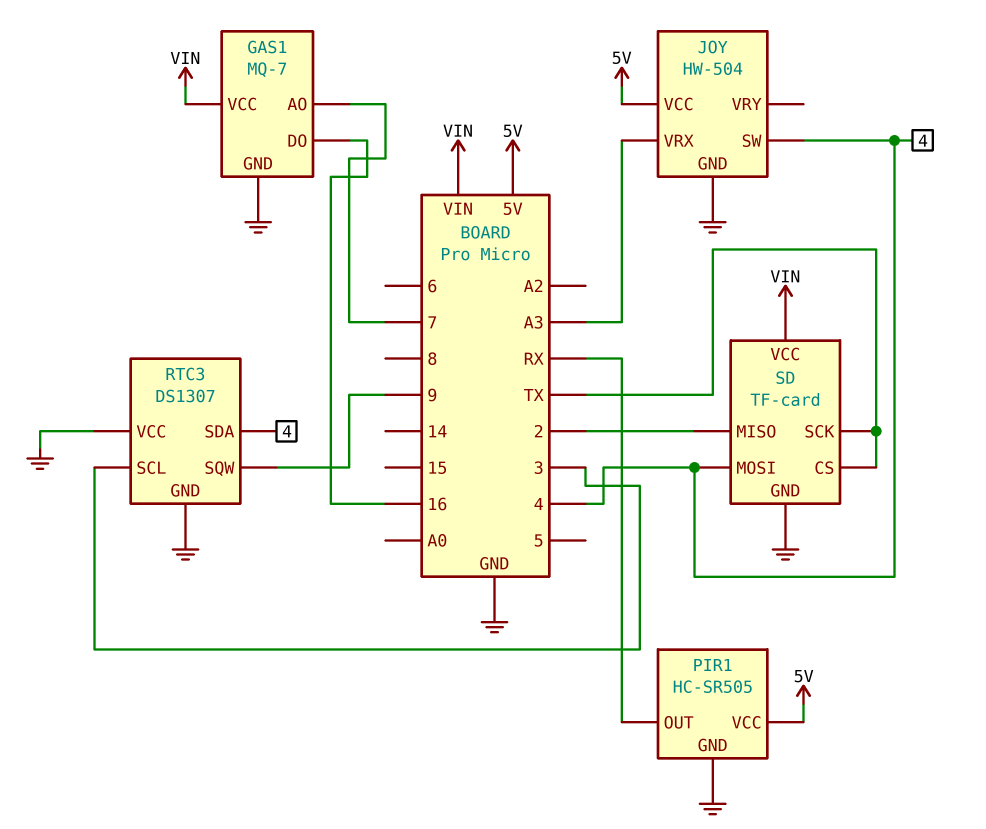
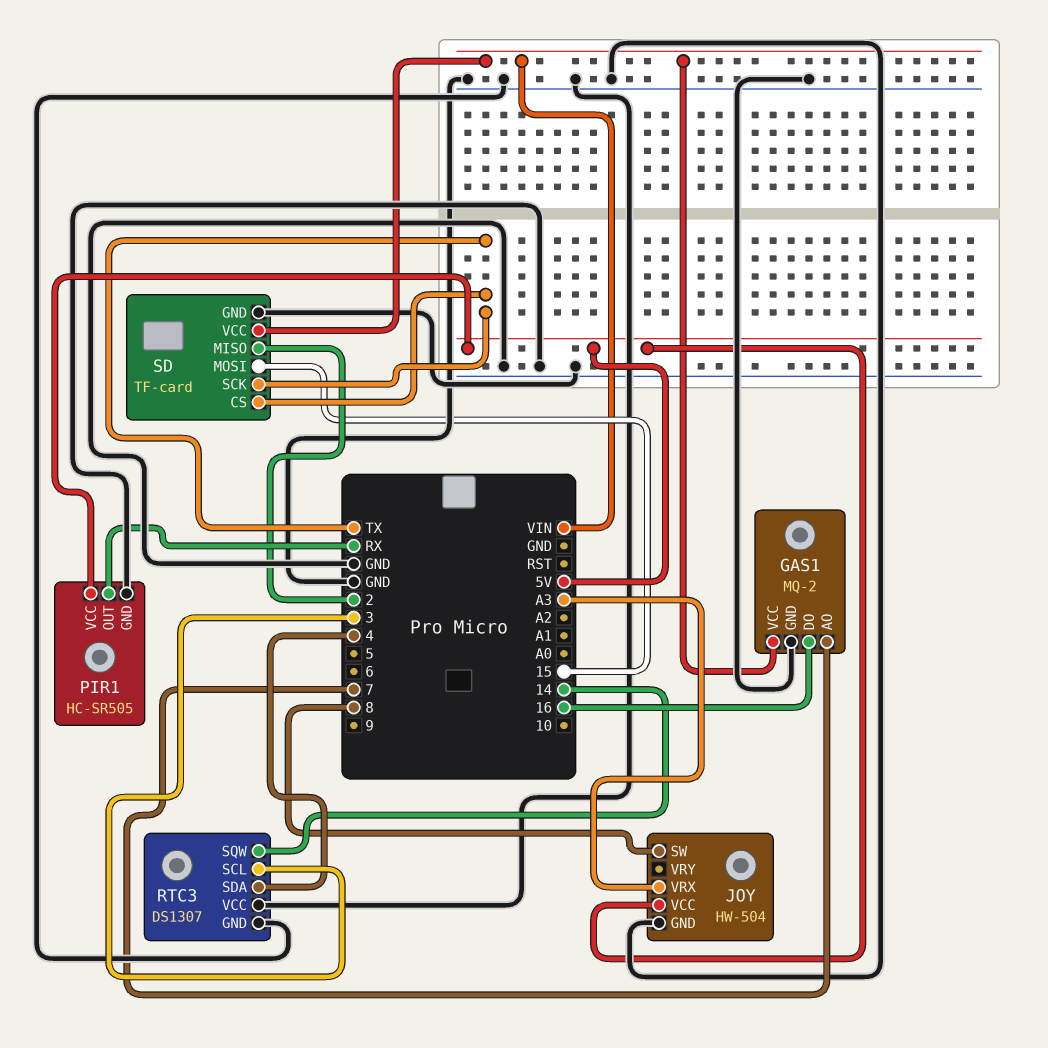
GAS1: MQ-7 -> MQ-2
JOY pin SW: 4 -> 8
RTC3 pin SQW: 9 -> 14
SD pin MOSI: 4 -> 15

